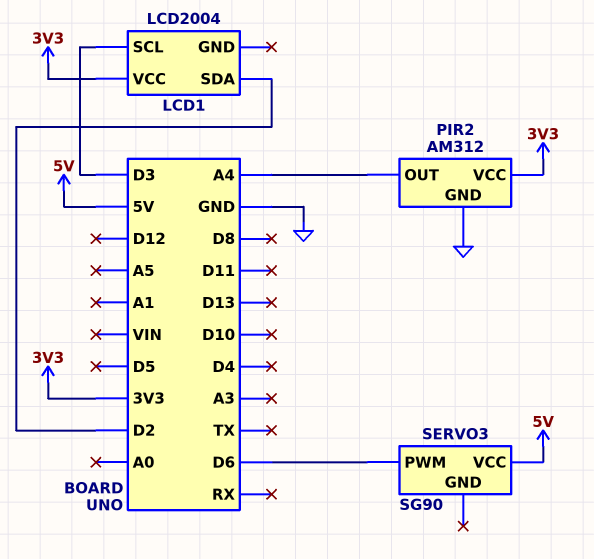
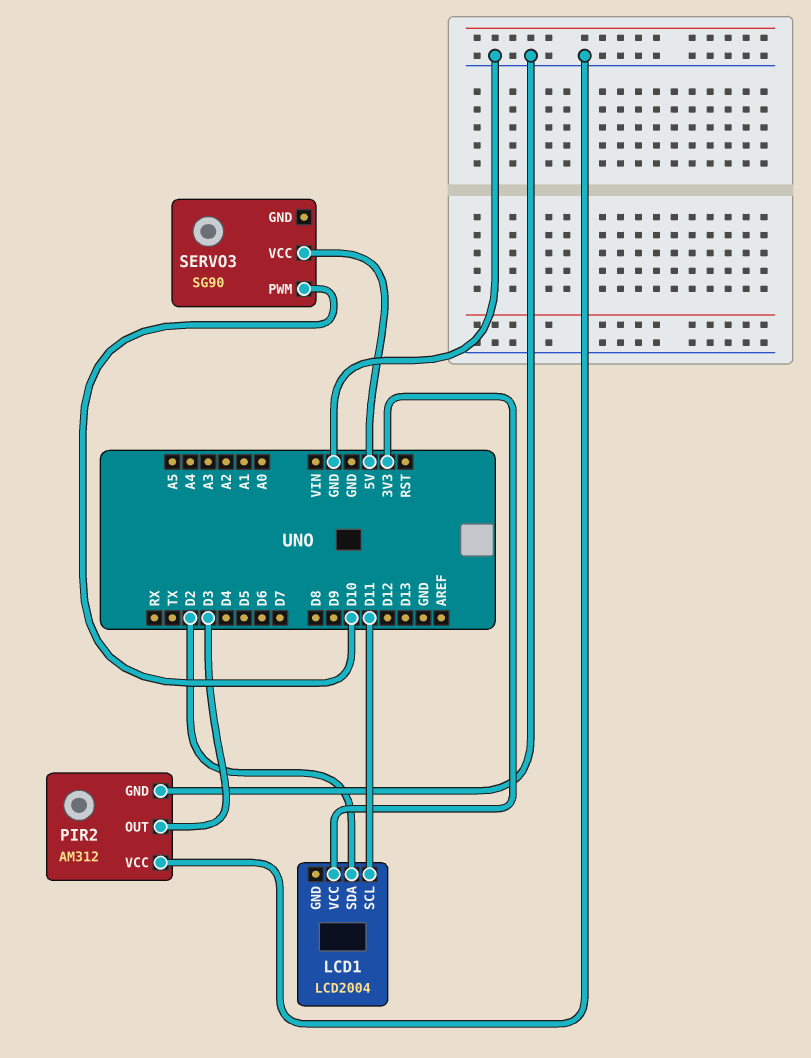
LCD1 pin SCL: D3 -> D11
PIR2 pin OUT: A4 -> D3
PIR2 pin VCC: 3V3 -> GND
SERVO3 pin PWM: D6 -> D10

